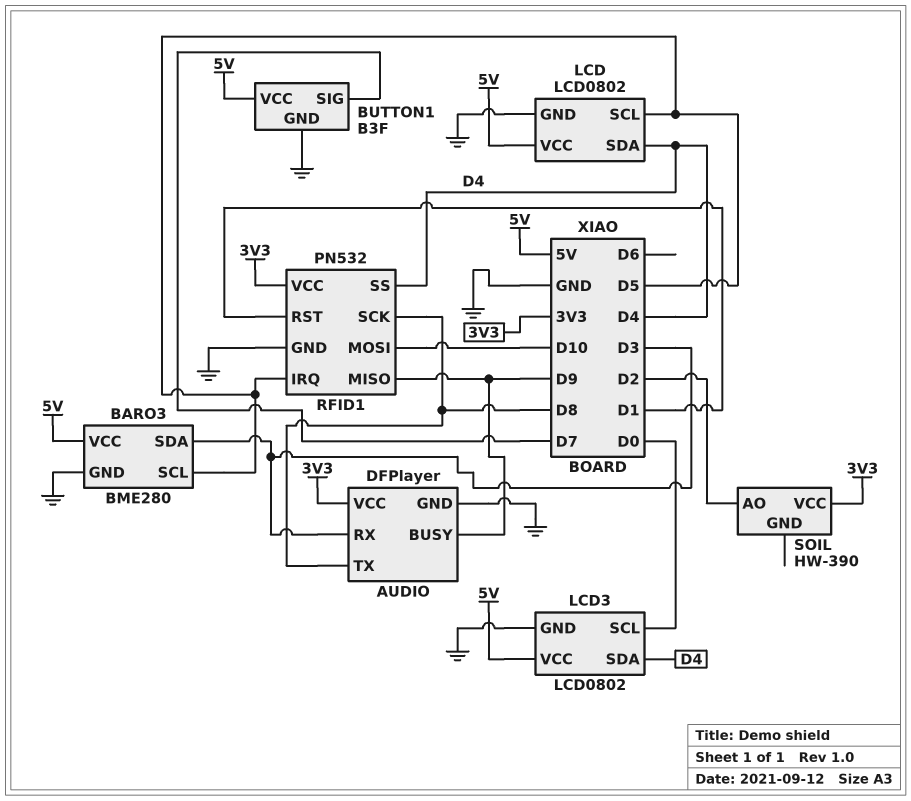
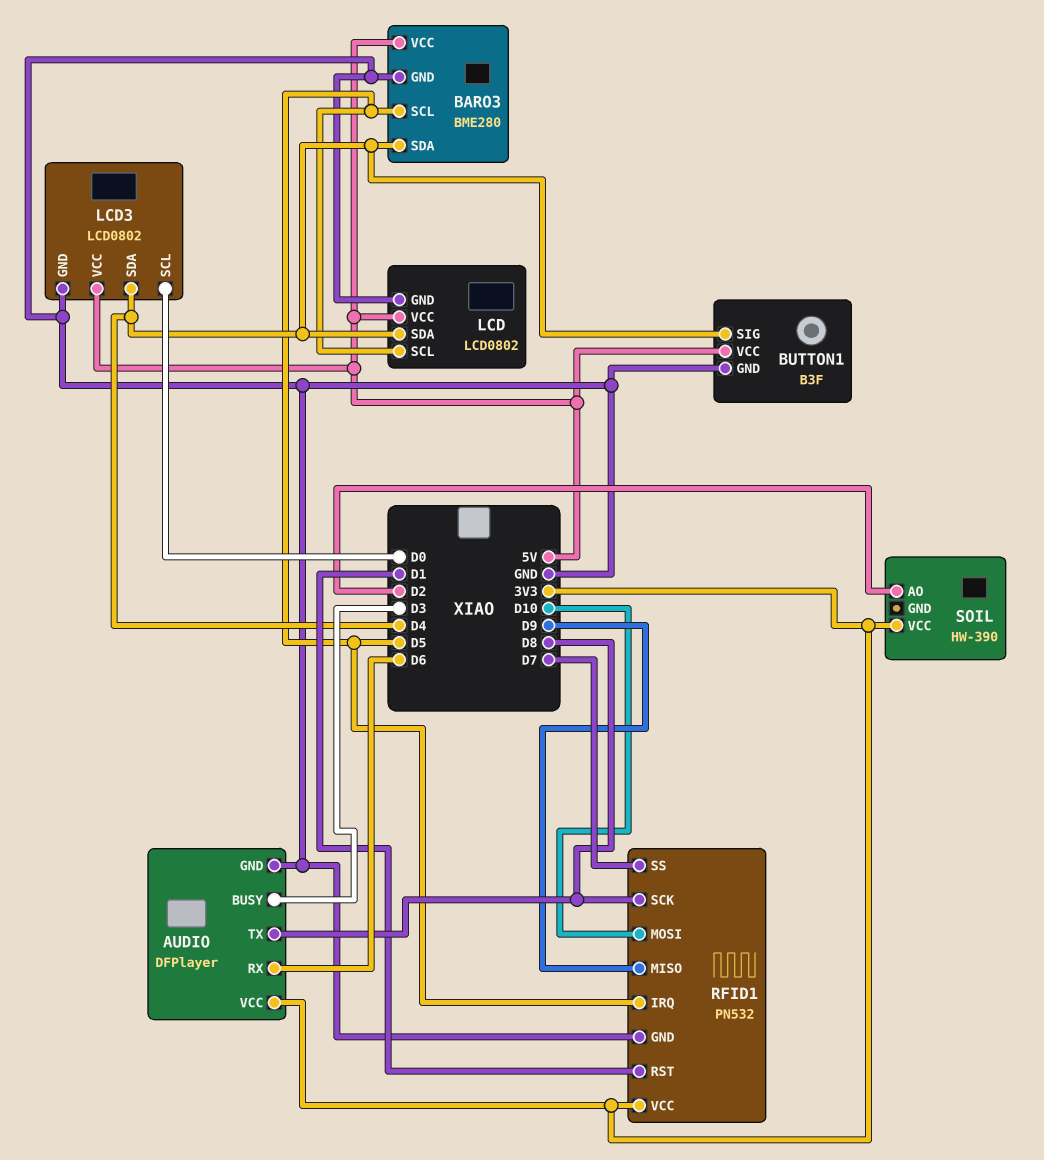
AUDIO pin BUSY: D9 -> D3
AUDIO pin RX: D3 -> D6
BARO3 pin SDA: D3 -> D4
BUTTON1 pin SIG: D7 -> D4
RFID1 pin SS: D4 -> D7

